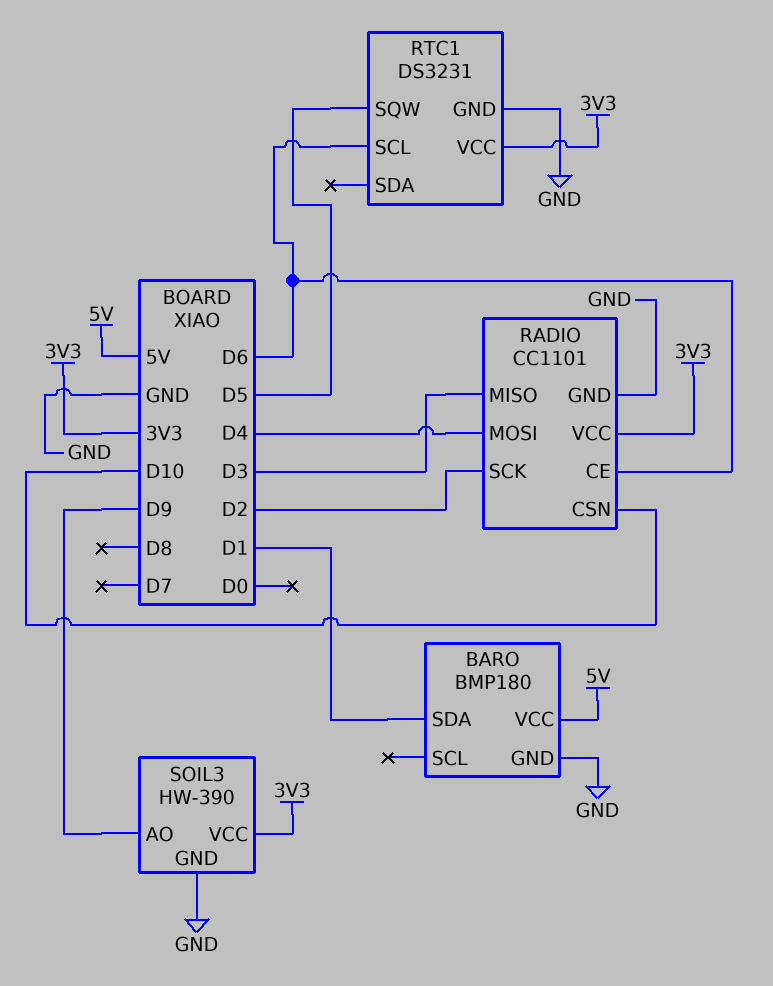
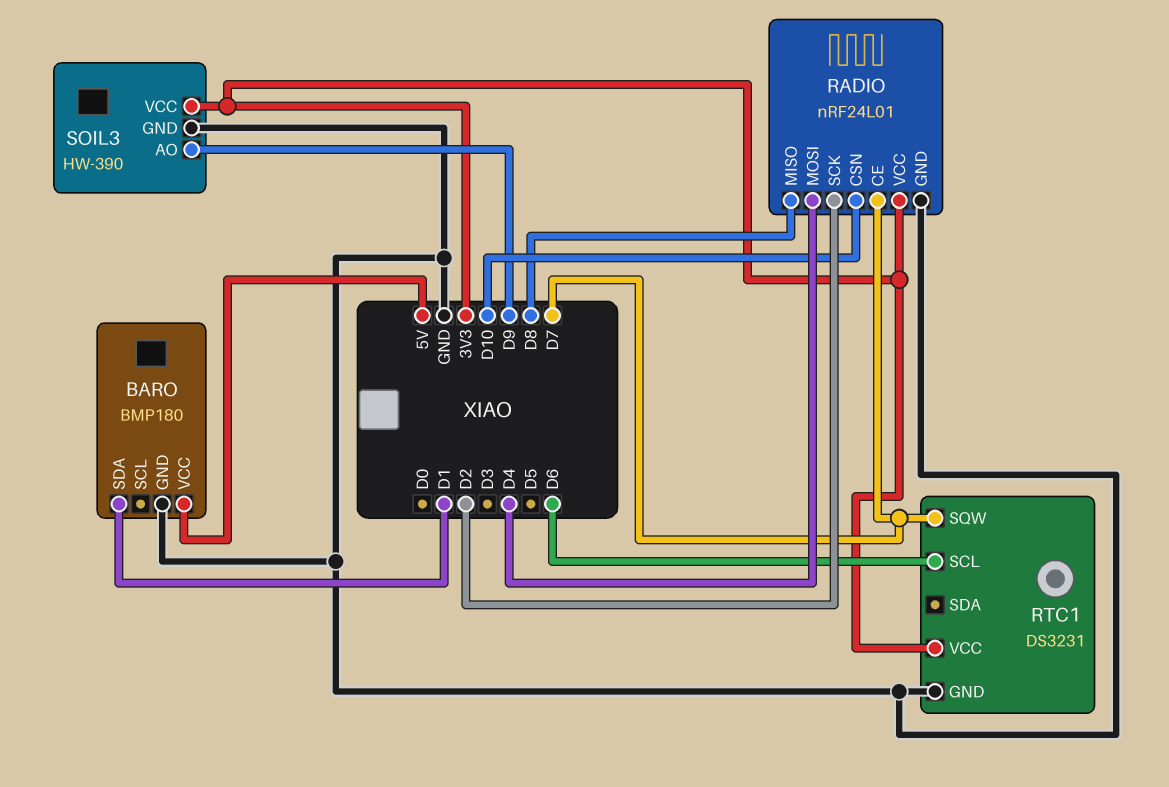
RADIO: CC1101 -> nRF24L01
RADIO pin CE: D6 -> D7
RADIO pin MISO: D3 -> D8
RTC1 pin SQW: D5 -> D7

